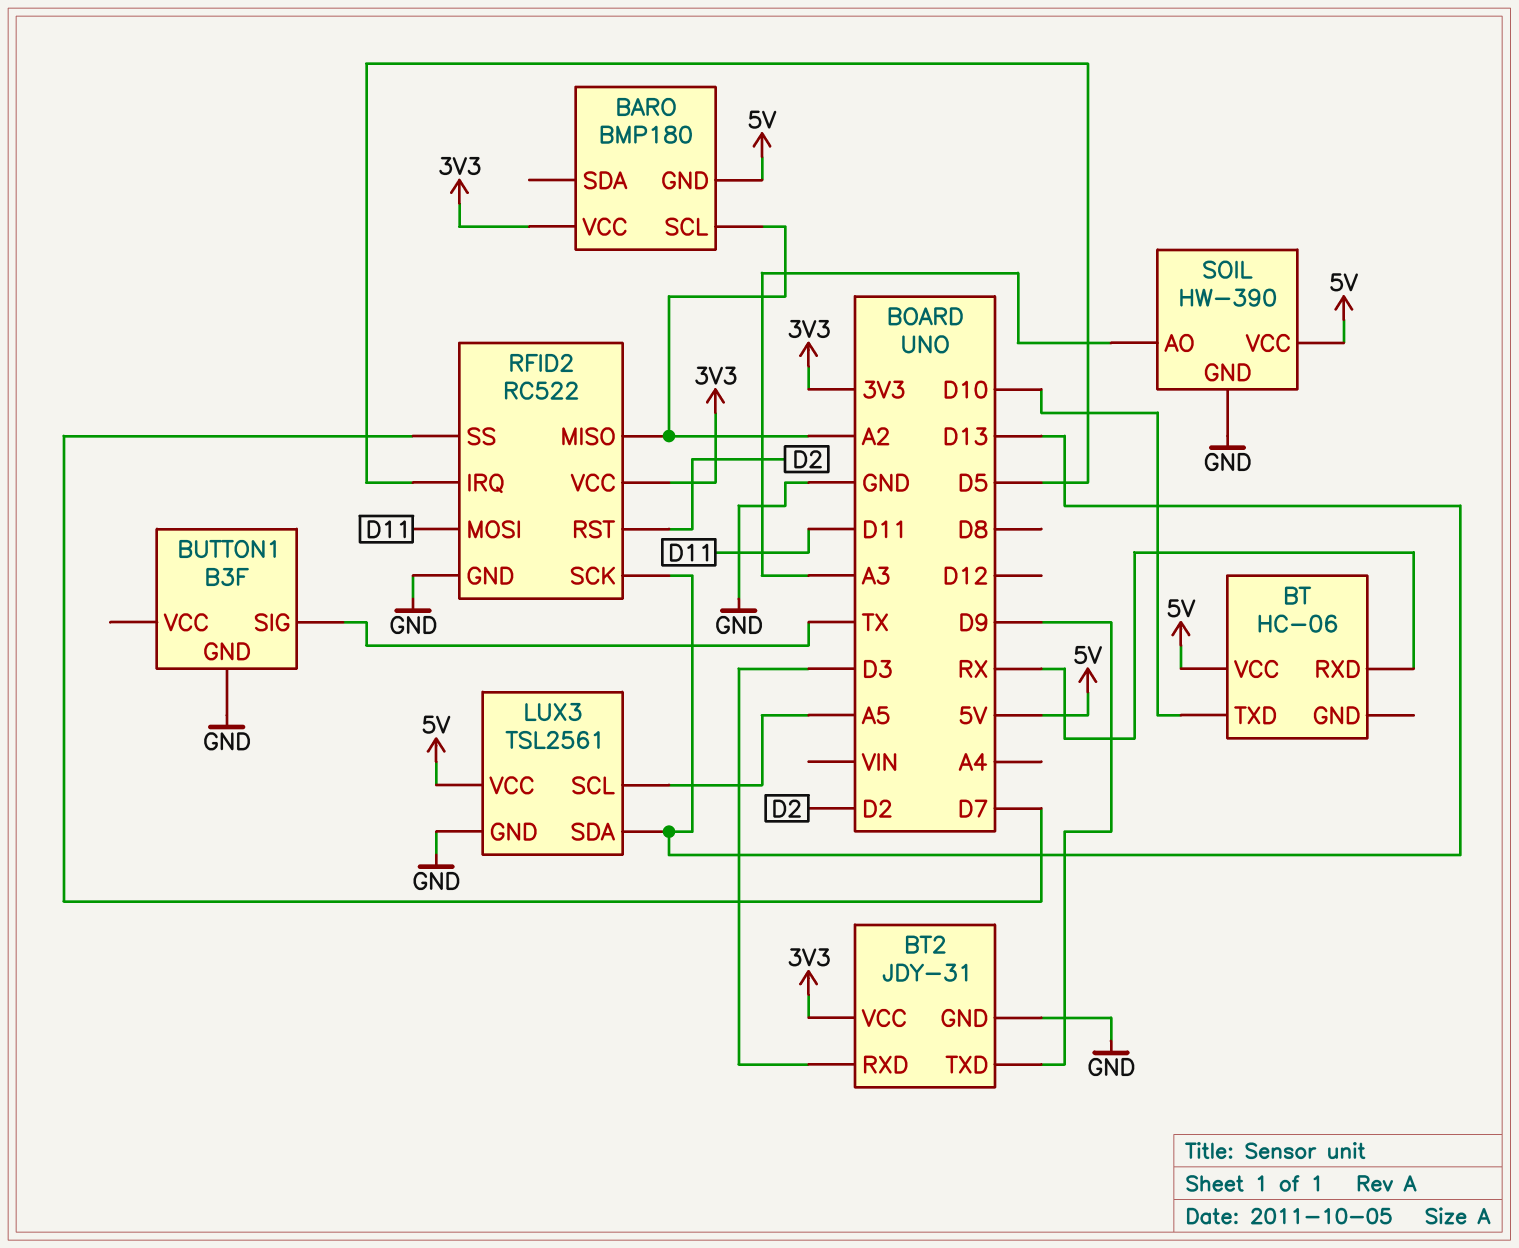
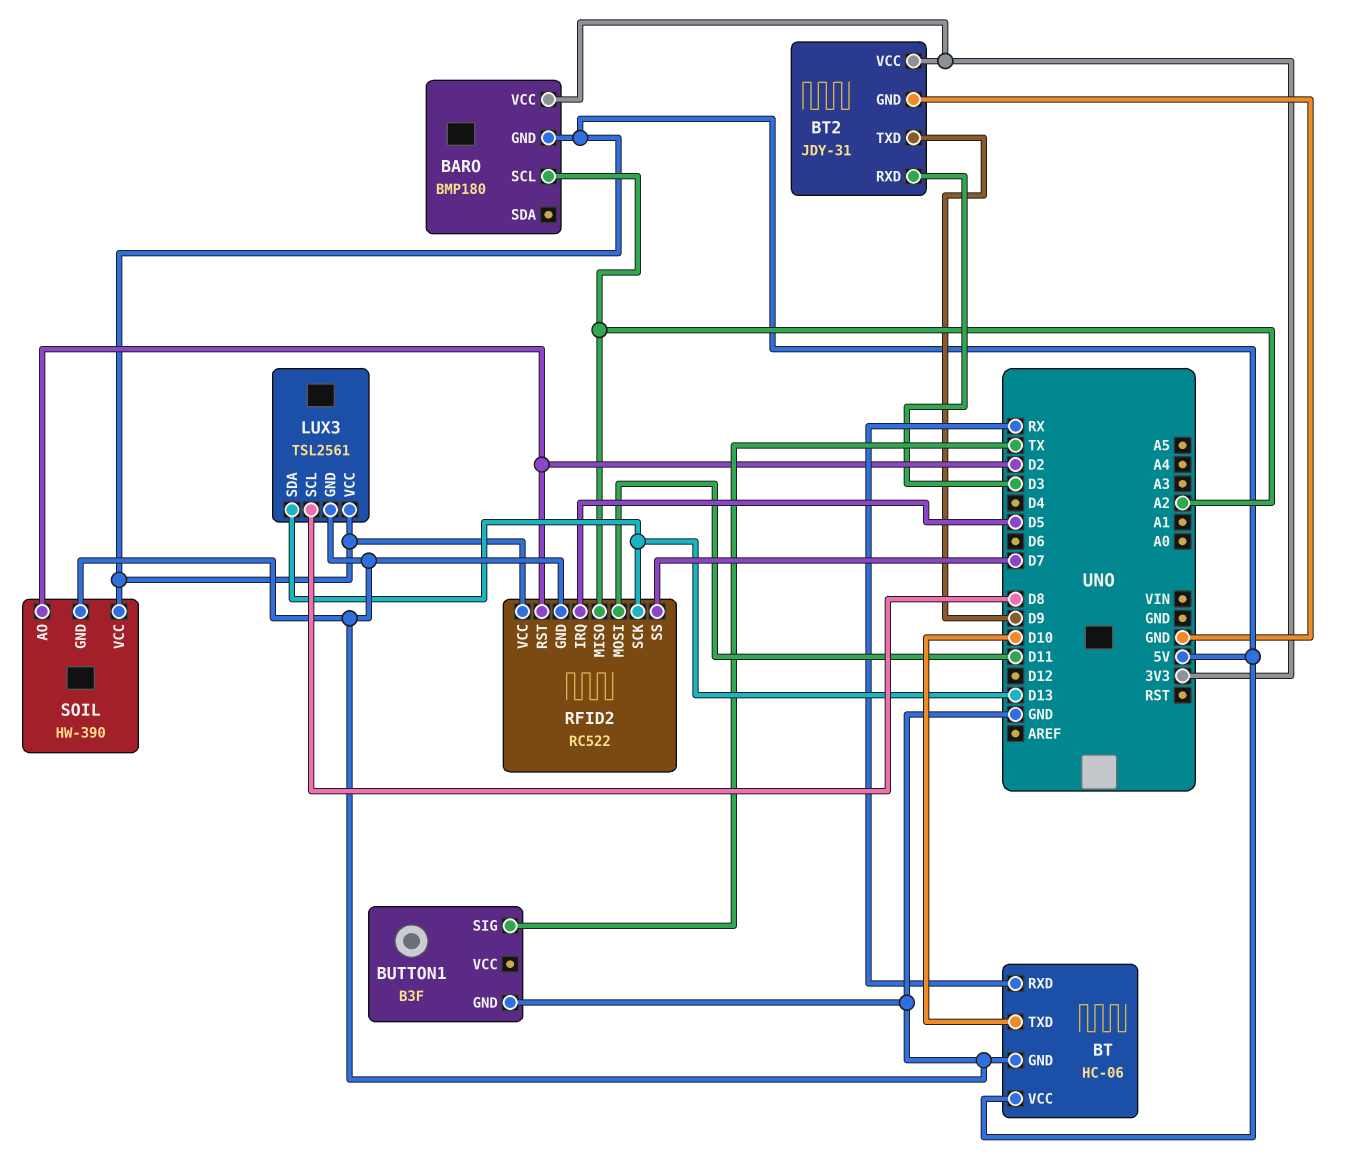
BT pin GND: none -> GND
LUX3 pin SCL: A5 -> D8
RFID2 pin VCC: 3V3 -> 5V
SOIL pin AO: A3 -> D2

